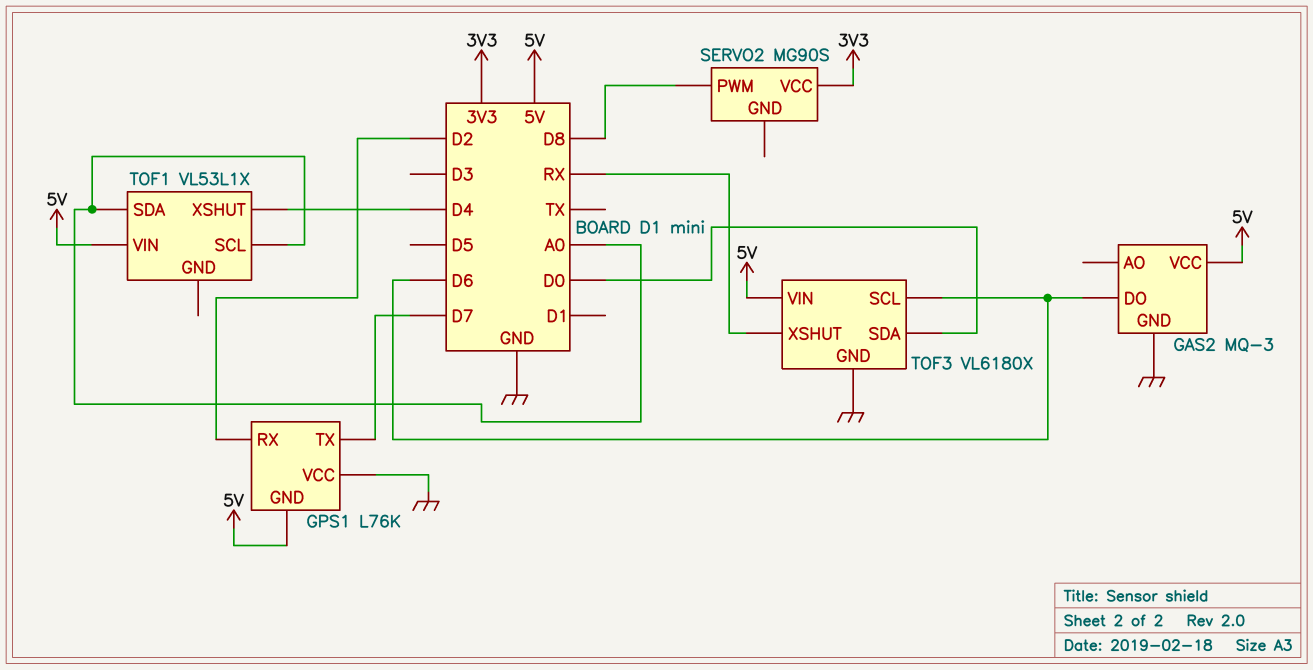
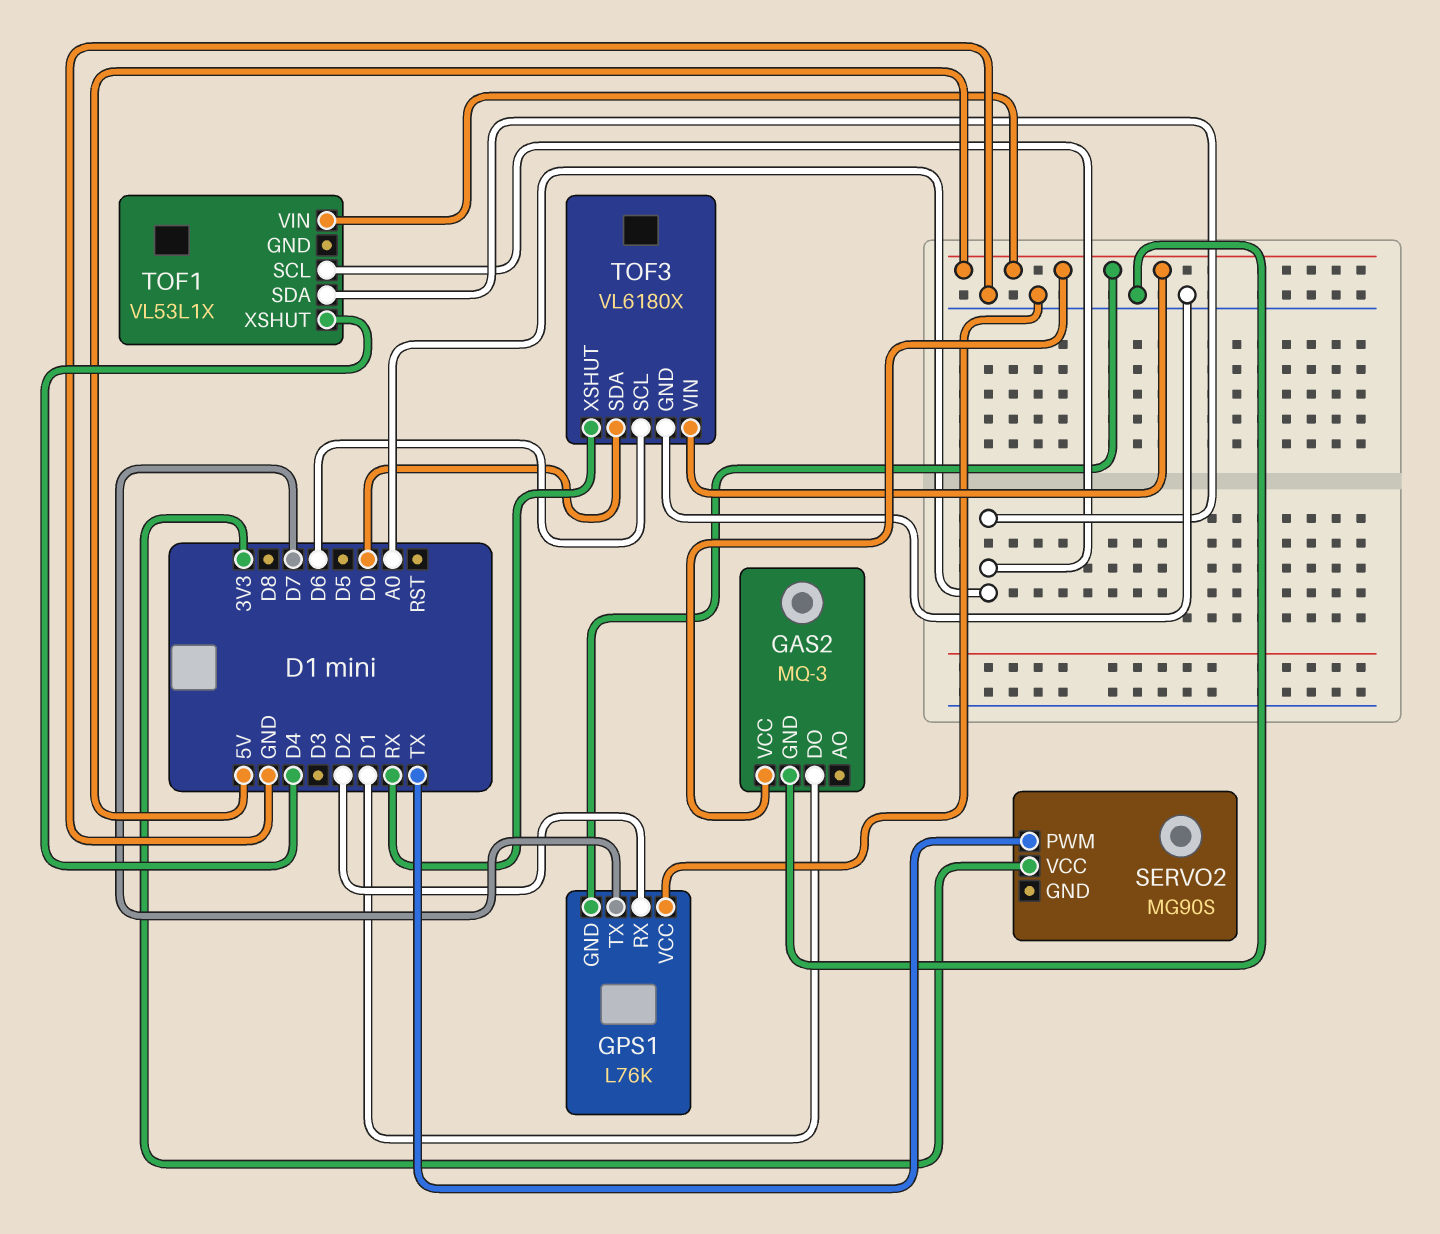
GAS2 pin DO: D6 -> D1
SERVO2 pin PWM: D8 -> TX

